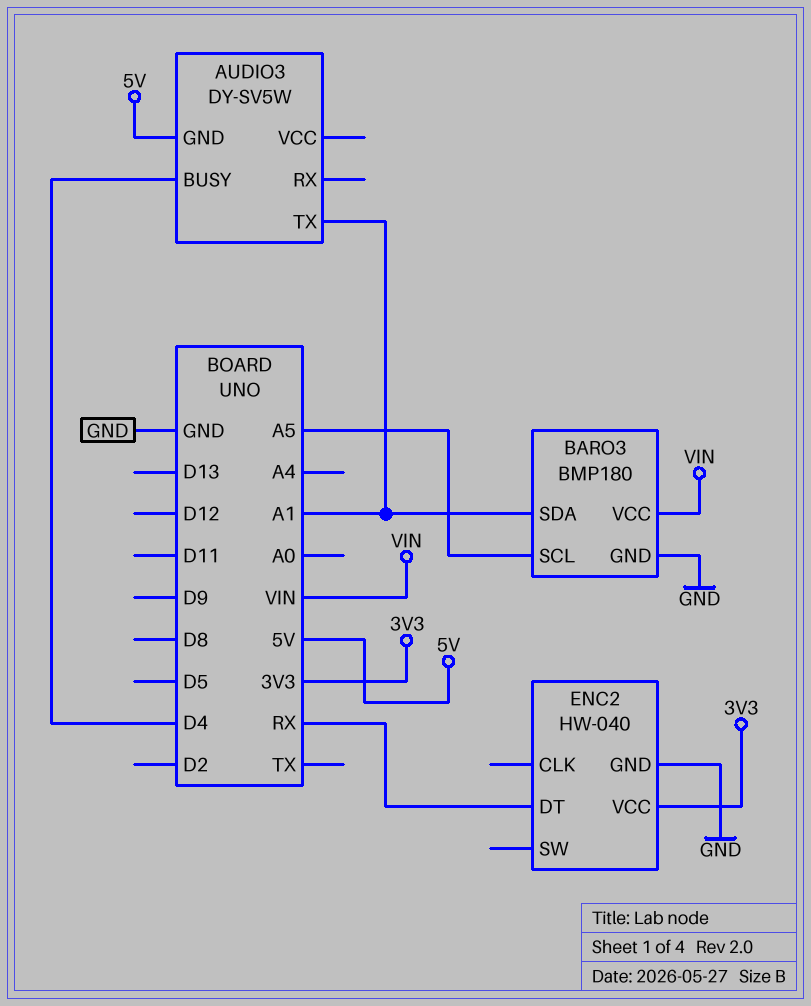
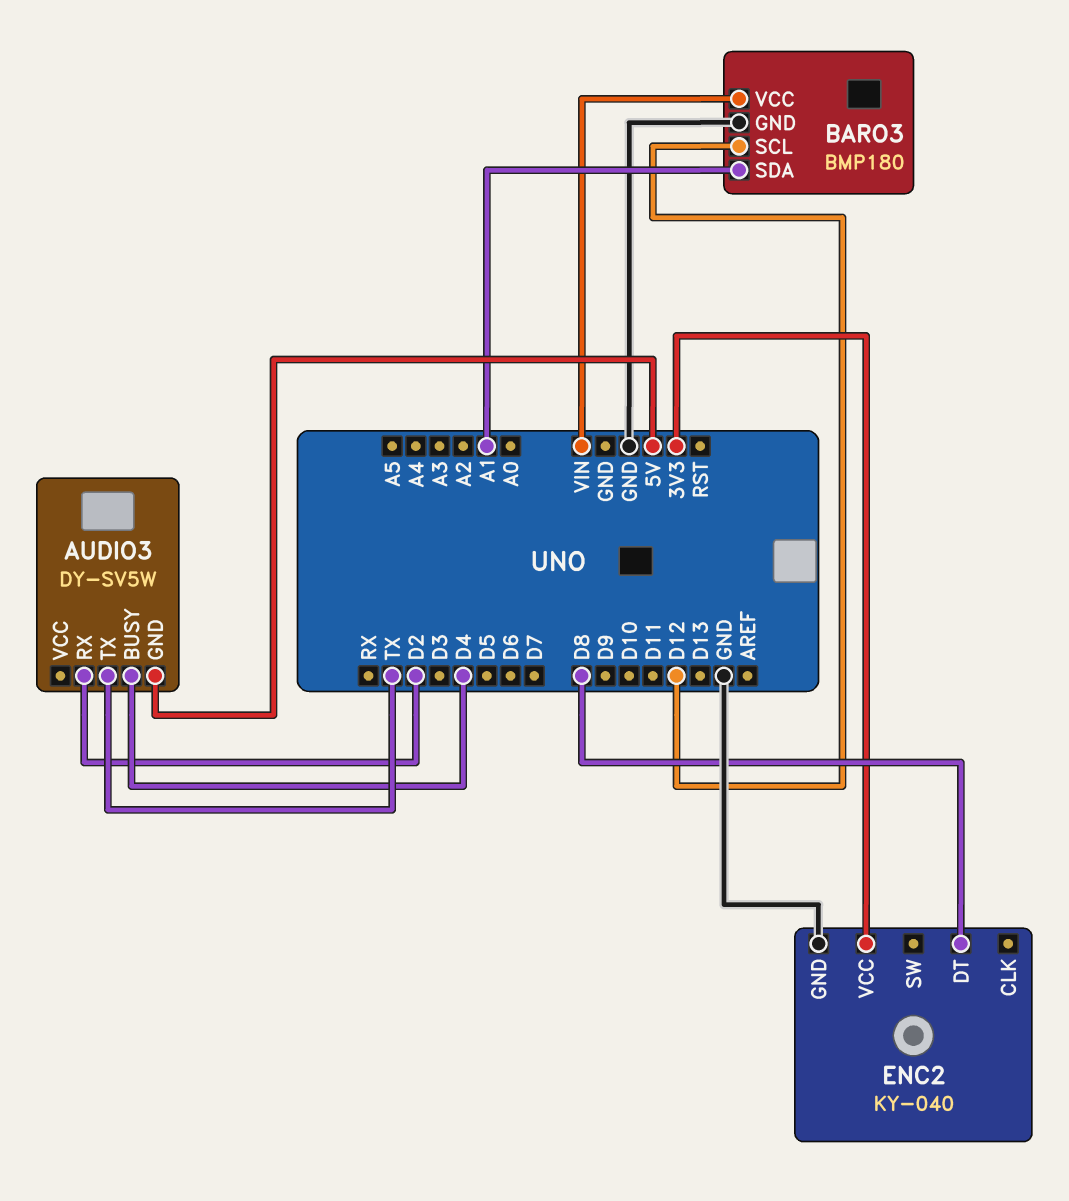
AUDIO3 pin RX: none -> D2
AUDIO3 pin TX: A1 -> TX
BARO3 pin SCL: A5 -> D12
ENC2: HW-040 -> KY-040
ENC2 pin DT: RX -> D8

